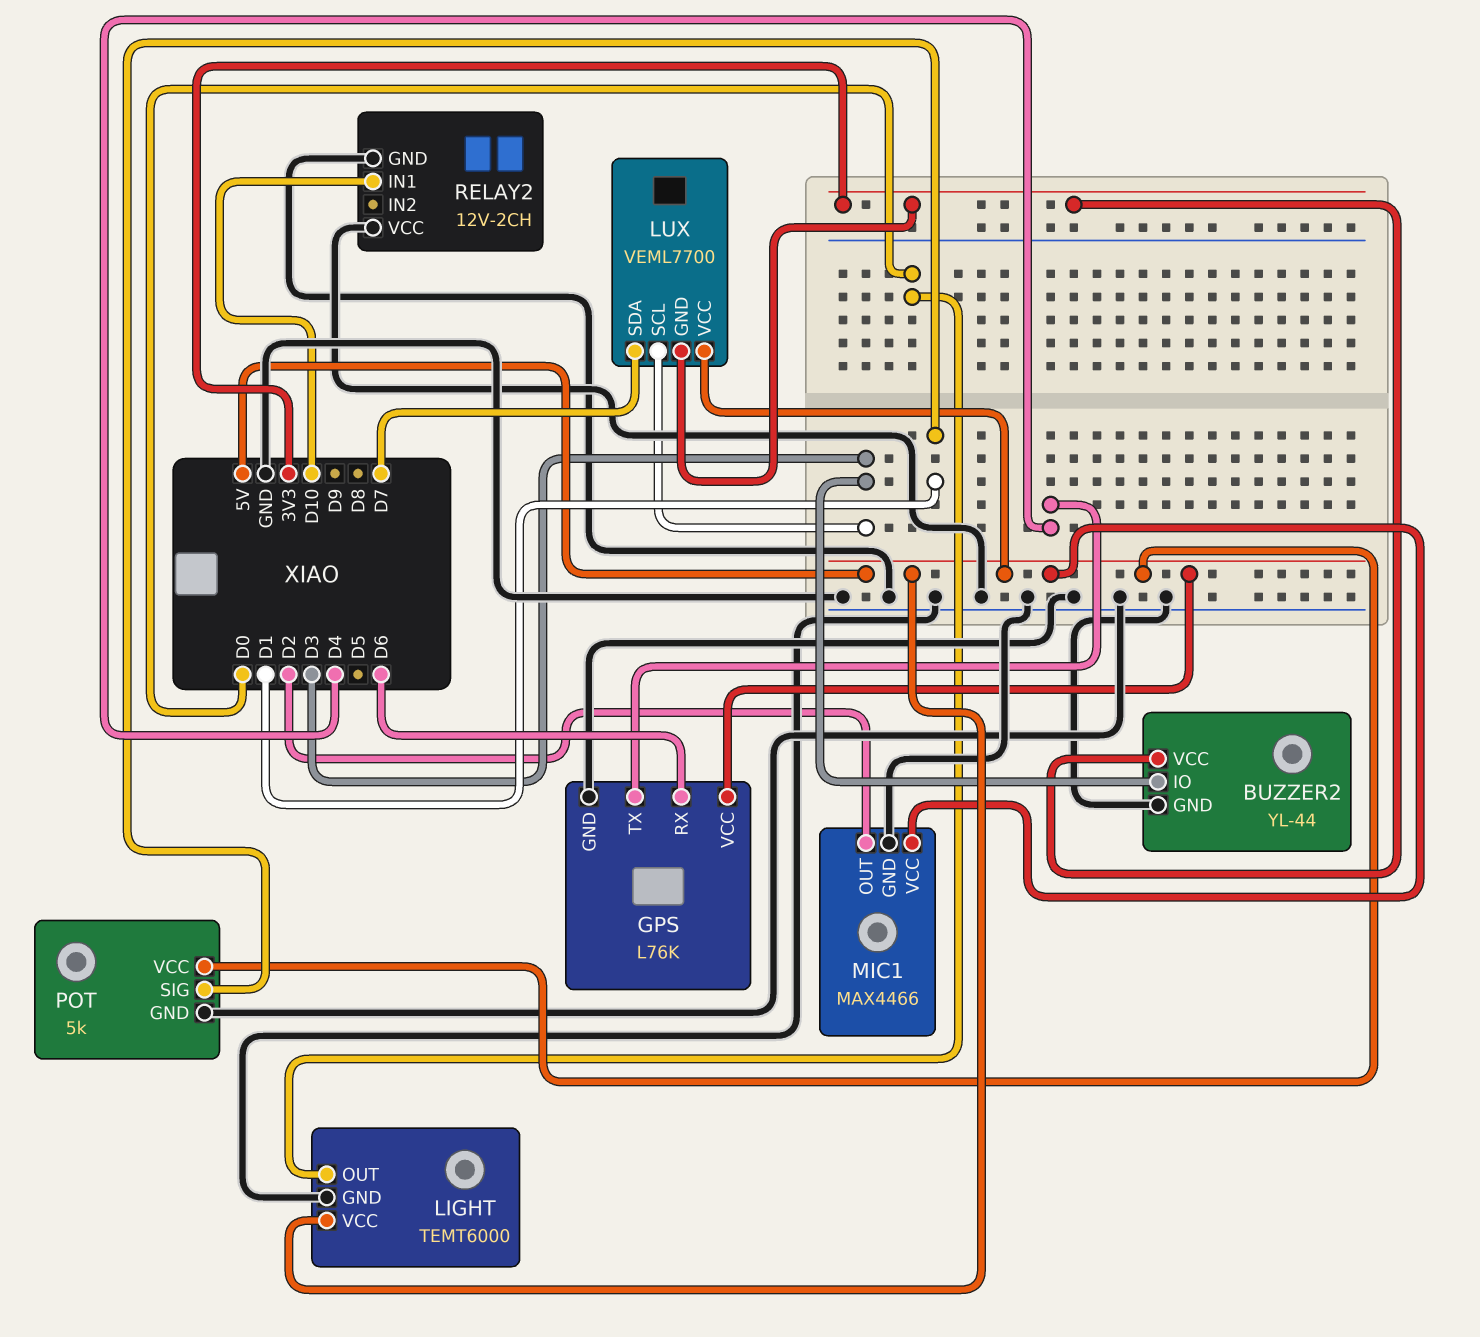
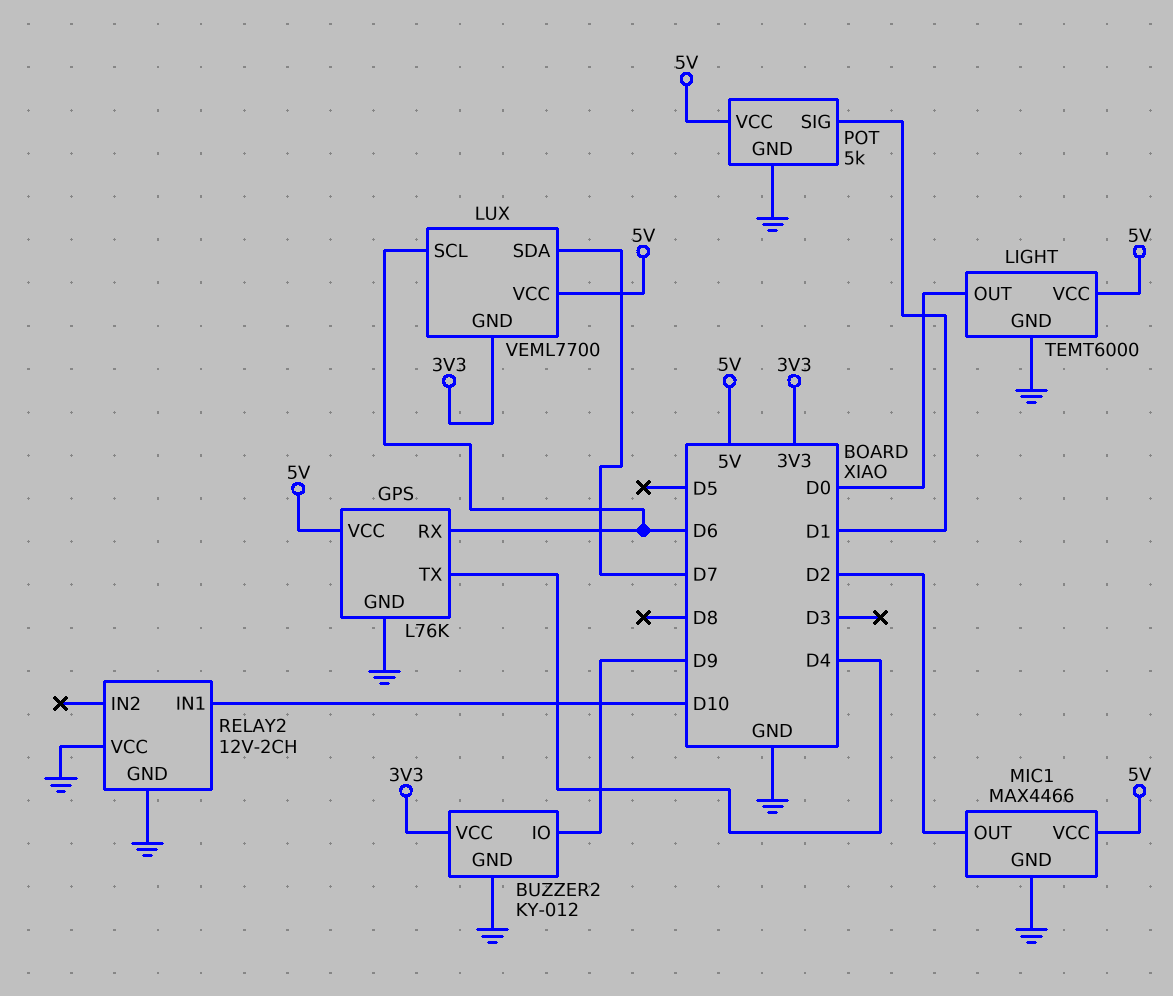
BUZZER2: YL-44 -> KY-012
BUZZER2 pin IO: D3 -> D9
LUX pin SCL: D3 -> D6

